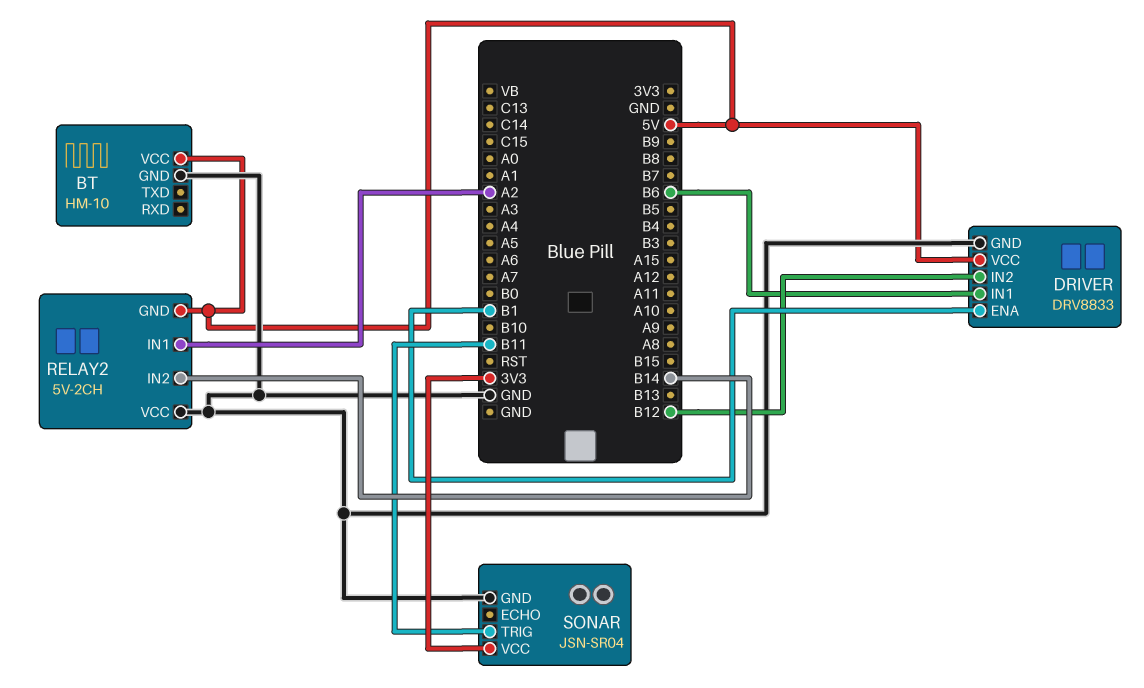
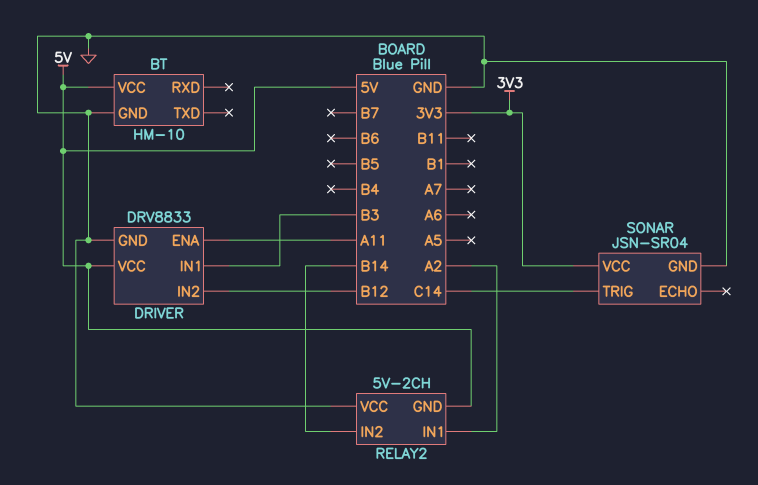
DRIVER pin ENA: B1 -> A11
DRIVER pin IN1: B6 -> B3
SONAR pin TRIG: B11 -> C14

